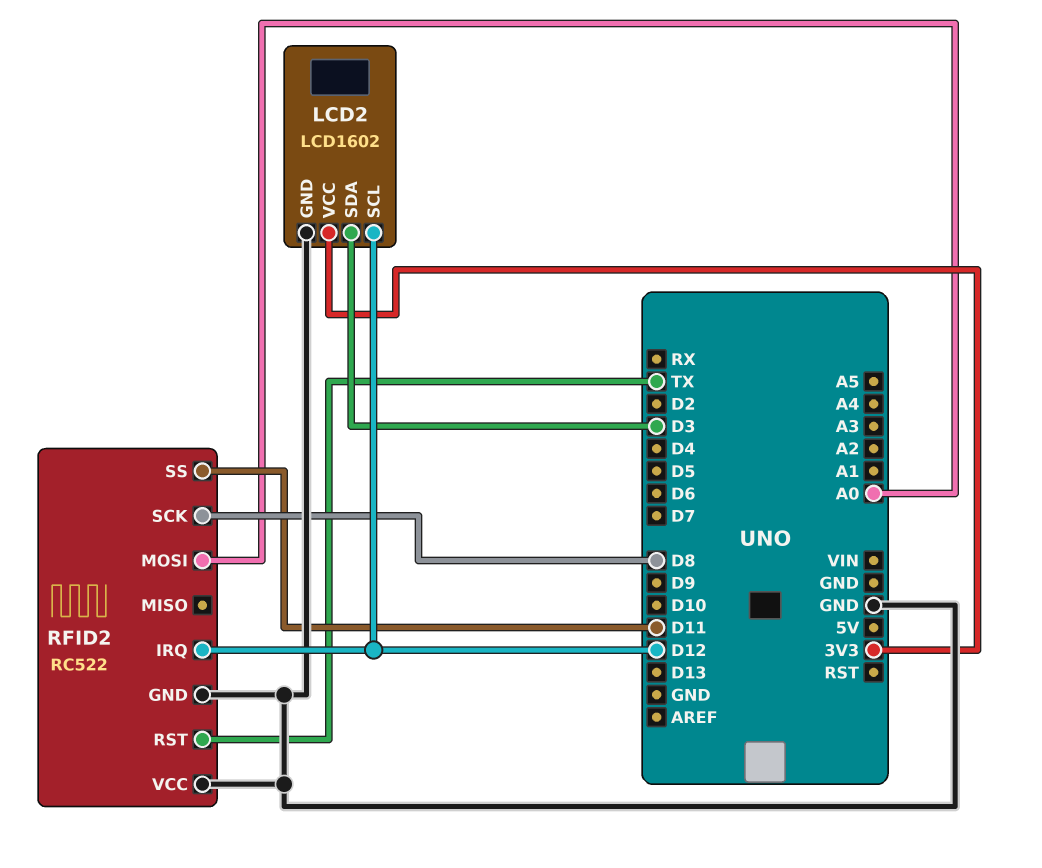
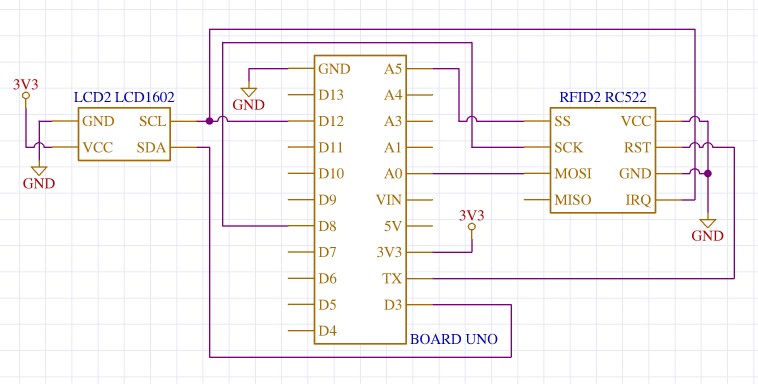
RFID2 pin SS: D11 -> A5

